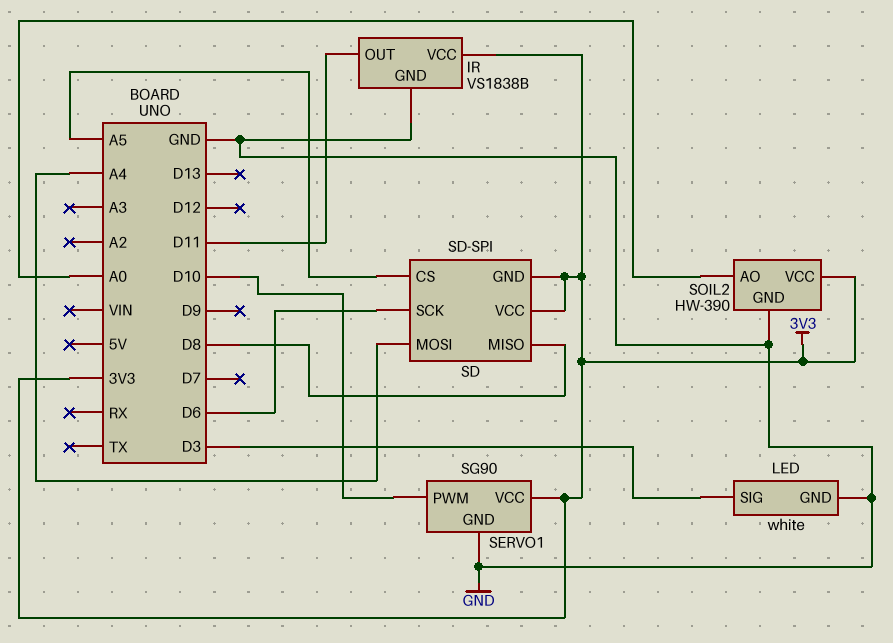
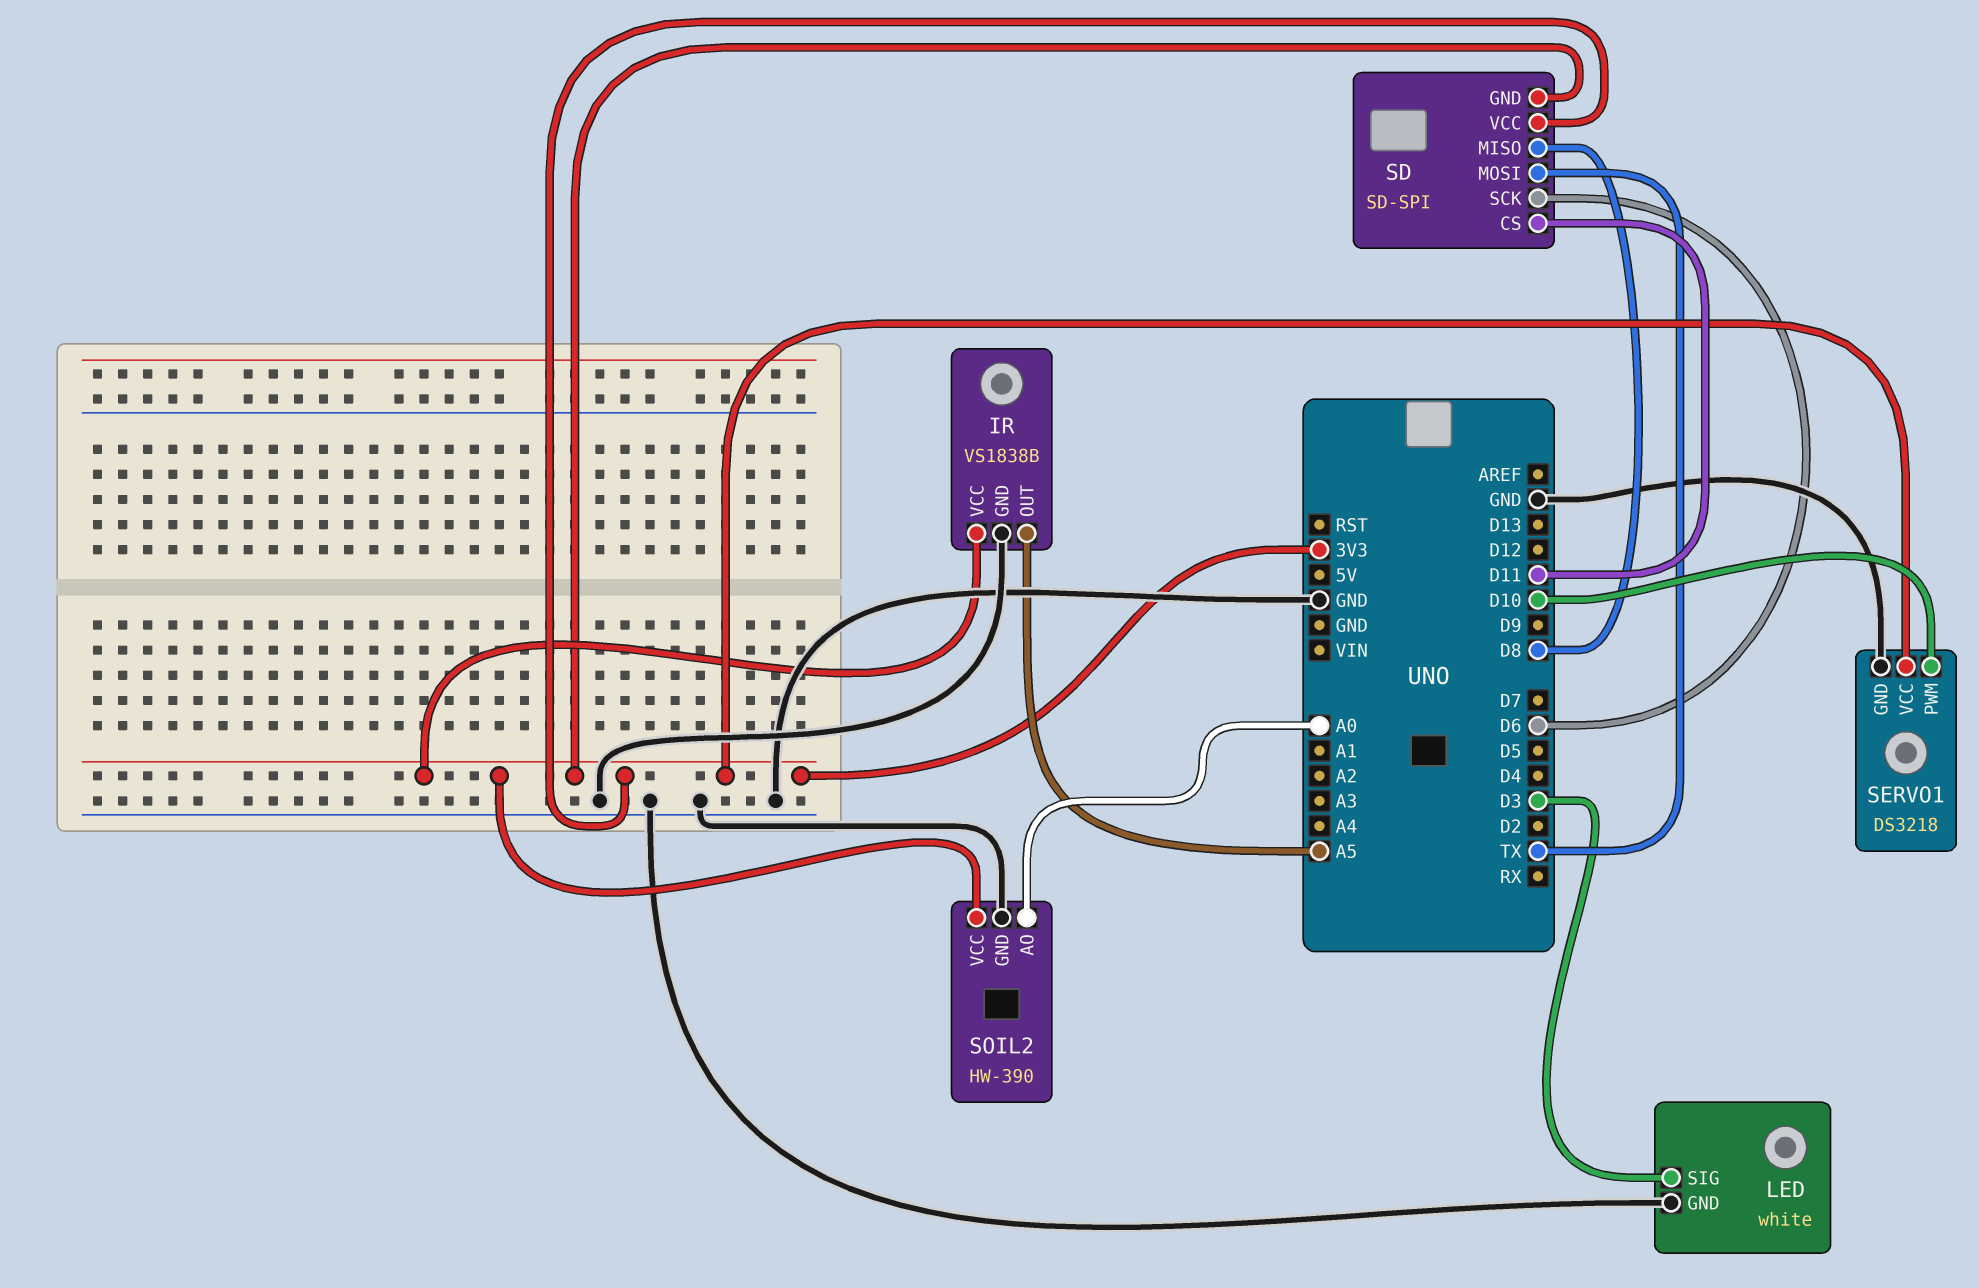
IR pin OUT: D11 -> A5
SD pin CS: A5 -> D11
SD pin MOSI: A4 -> TX
SERVO1: SG90 -> DS3218

